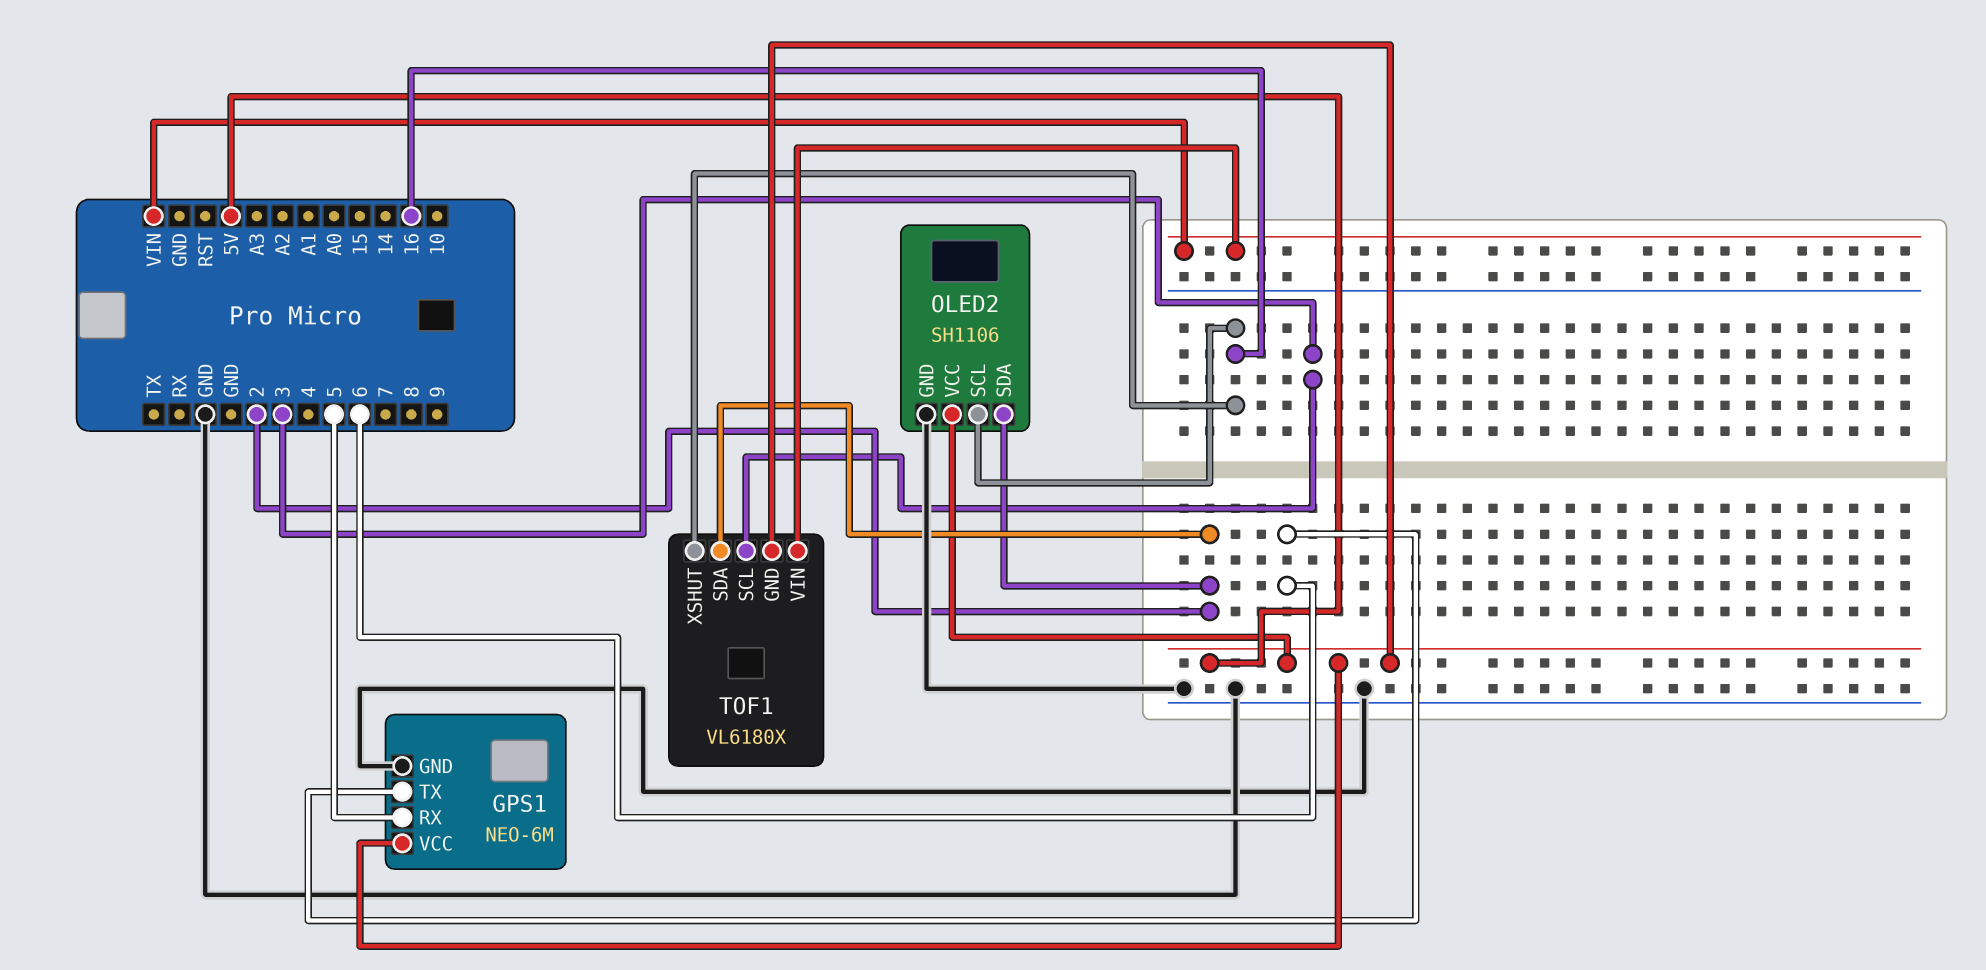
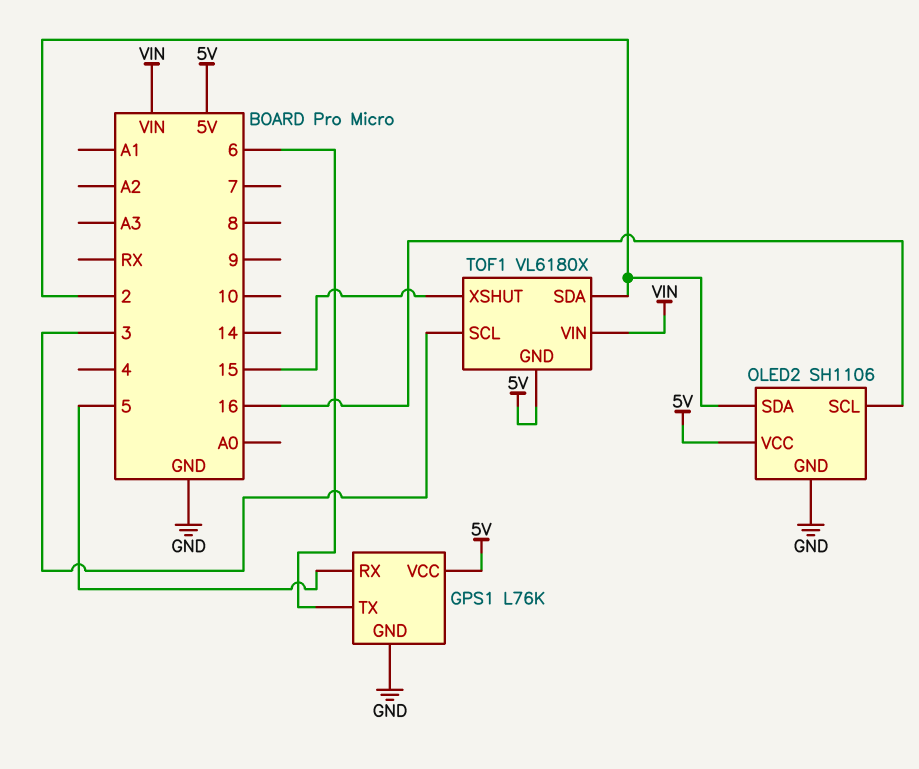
GPS1: NEO-6M -> L76K
TOF1 pin XSHUT: 16 -> 15

